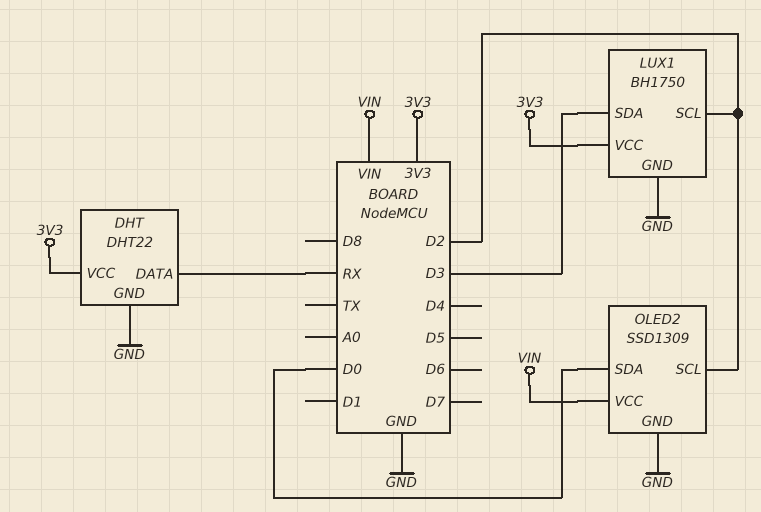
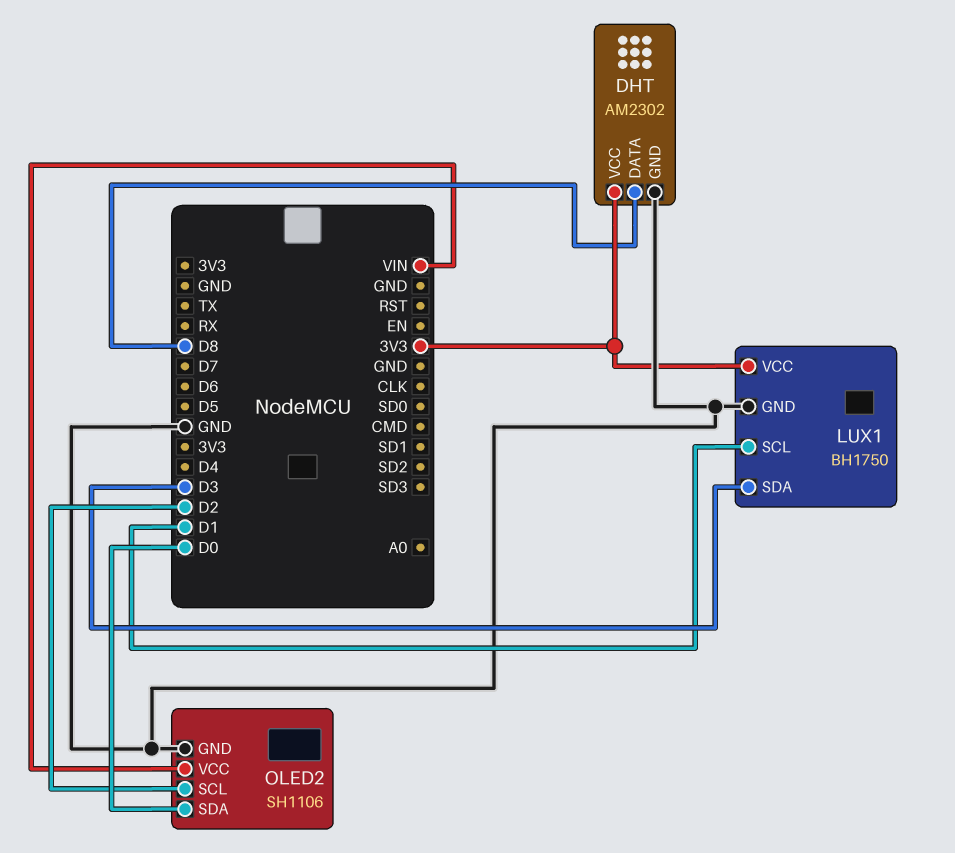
DHT: DHT22 -> AM2302
DHT pin DATA: RX -> D8
LUX1 pin SCL: D2 -> D1
OLED2: SSD1309 -> SH1106

